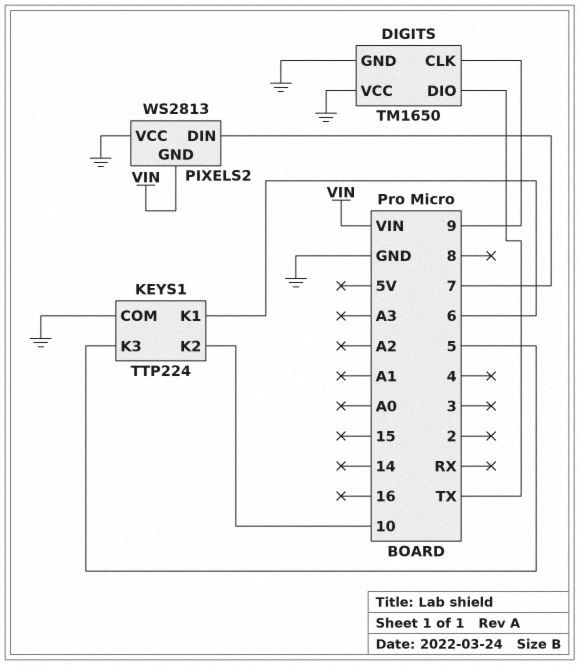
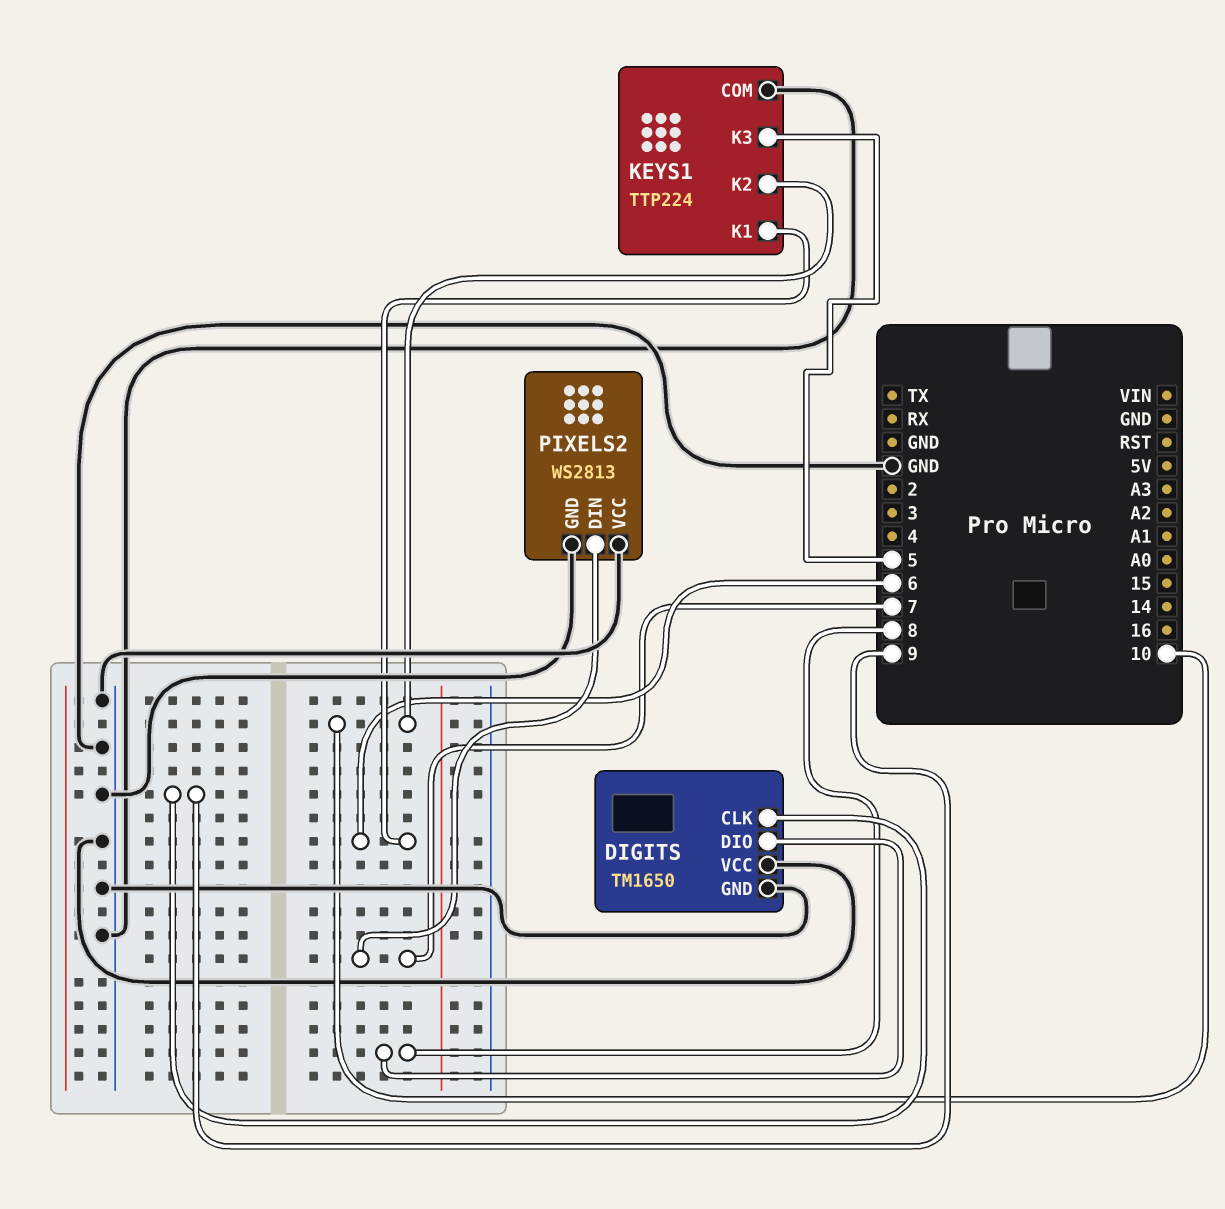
DIGITS pin DIO: TX -> 8
PIXELS2 pin GND: VIN -> GND

